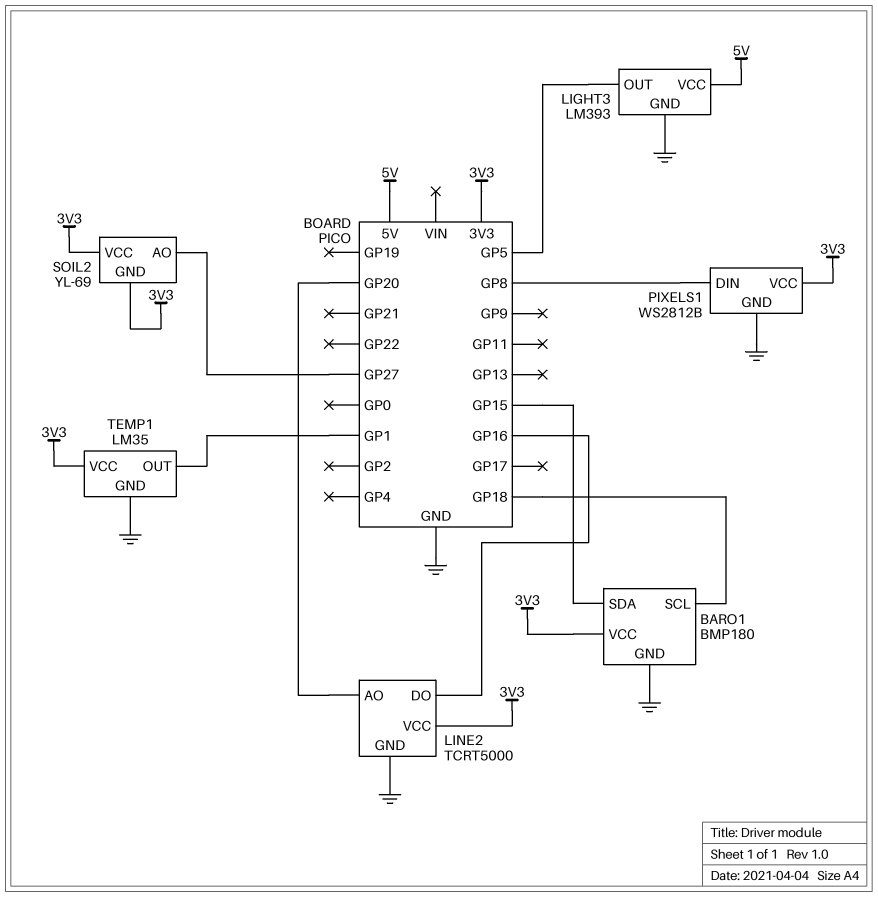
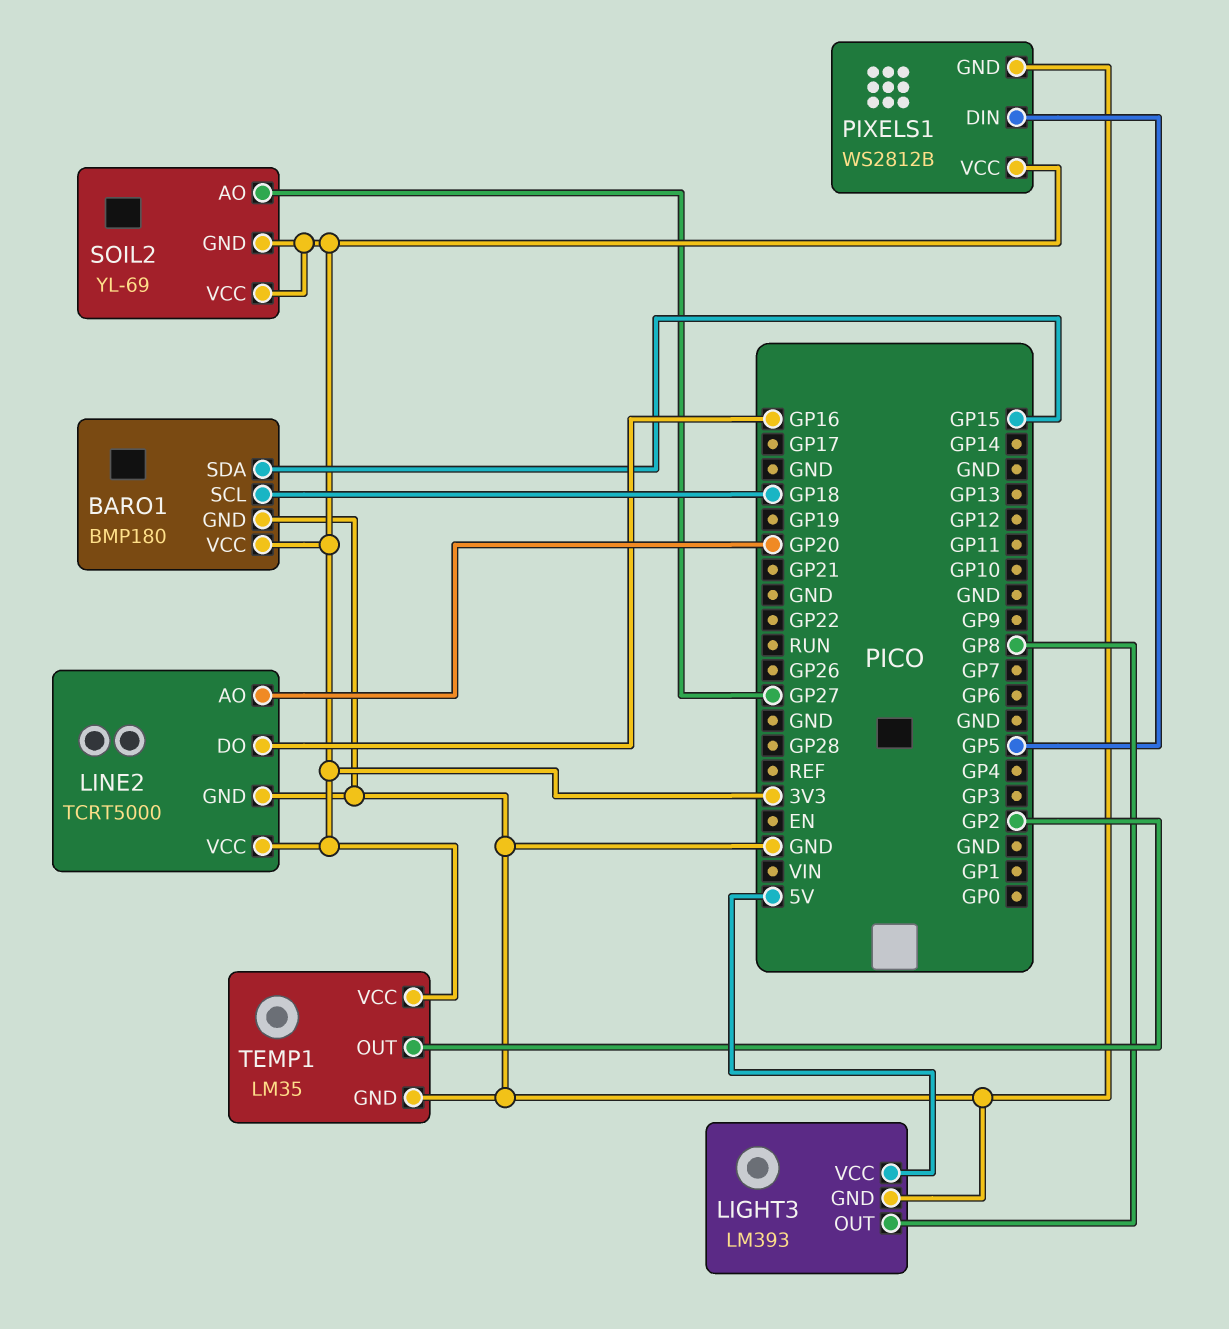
LIGHT3 pin OUT: GP5 -> GP8
PIXELS1 pin DIN: GP8 -> GP5
TEMP1 pin OUT: GP1 -> GP2

